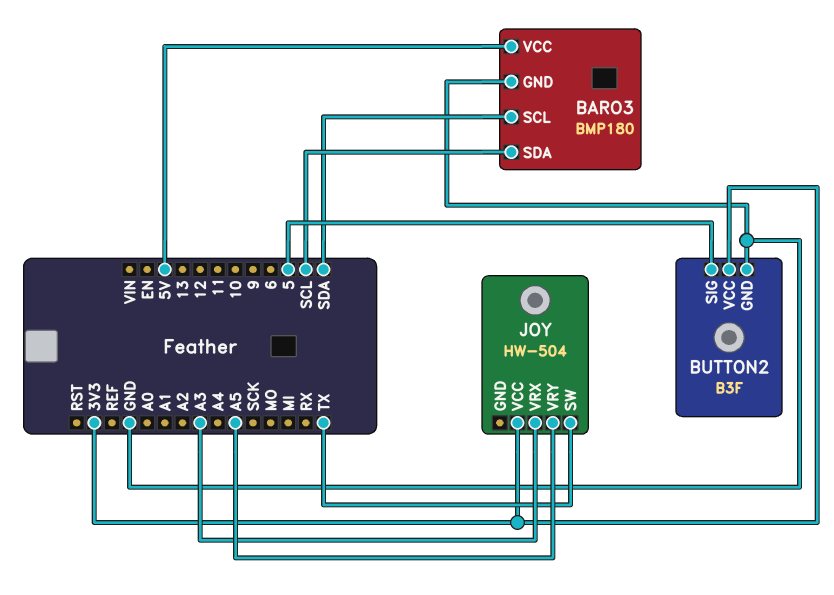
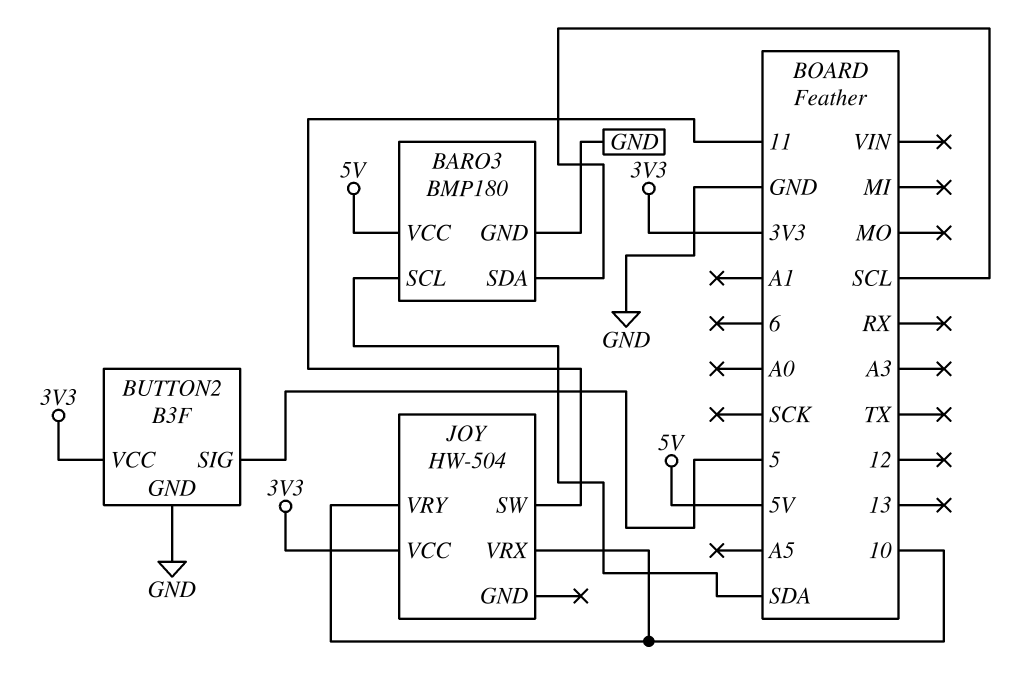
JOY pin SW: TX -> 11
JOY pin VRX: A3 -> 10
JOY pin VRY: A5 -> 10

